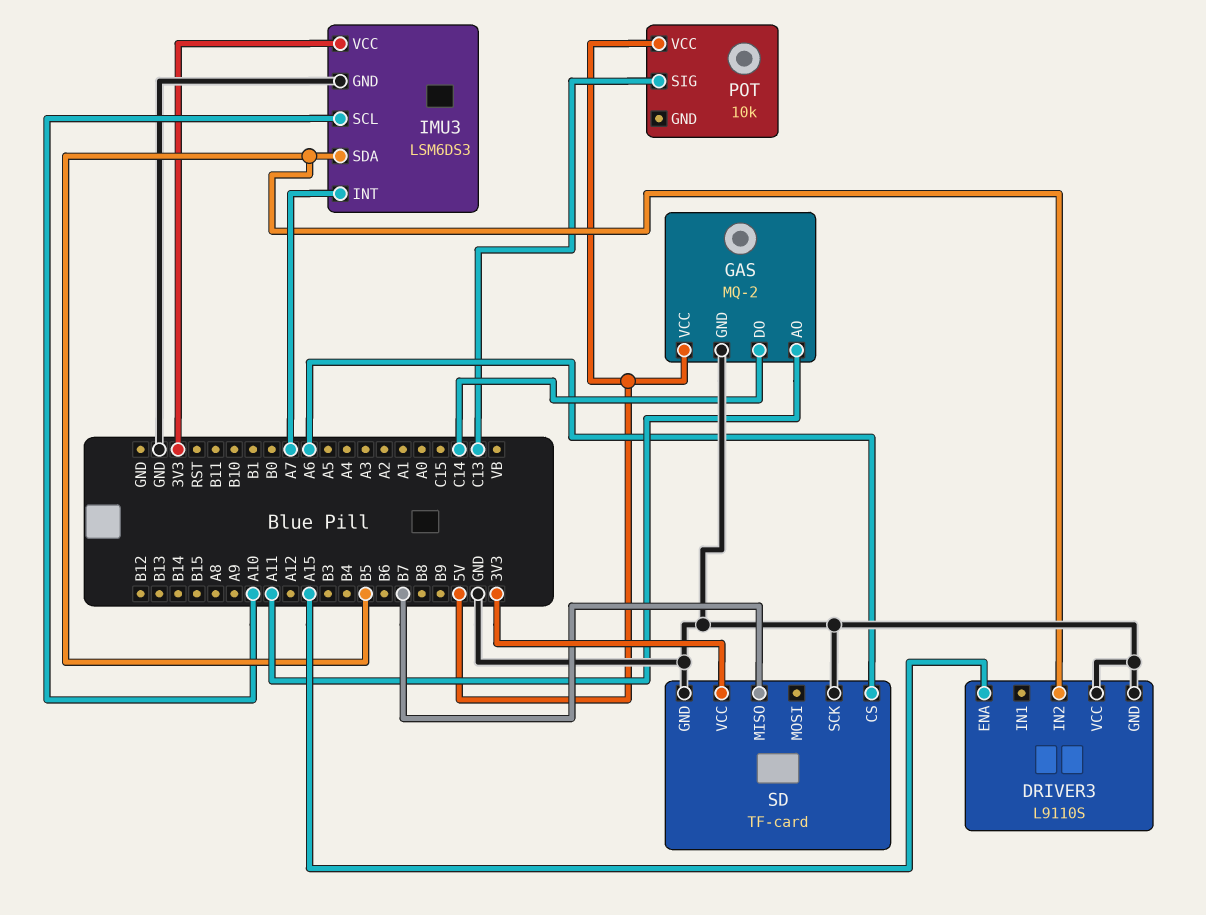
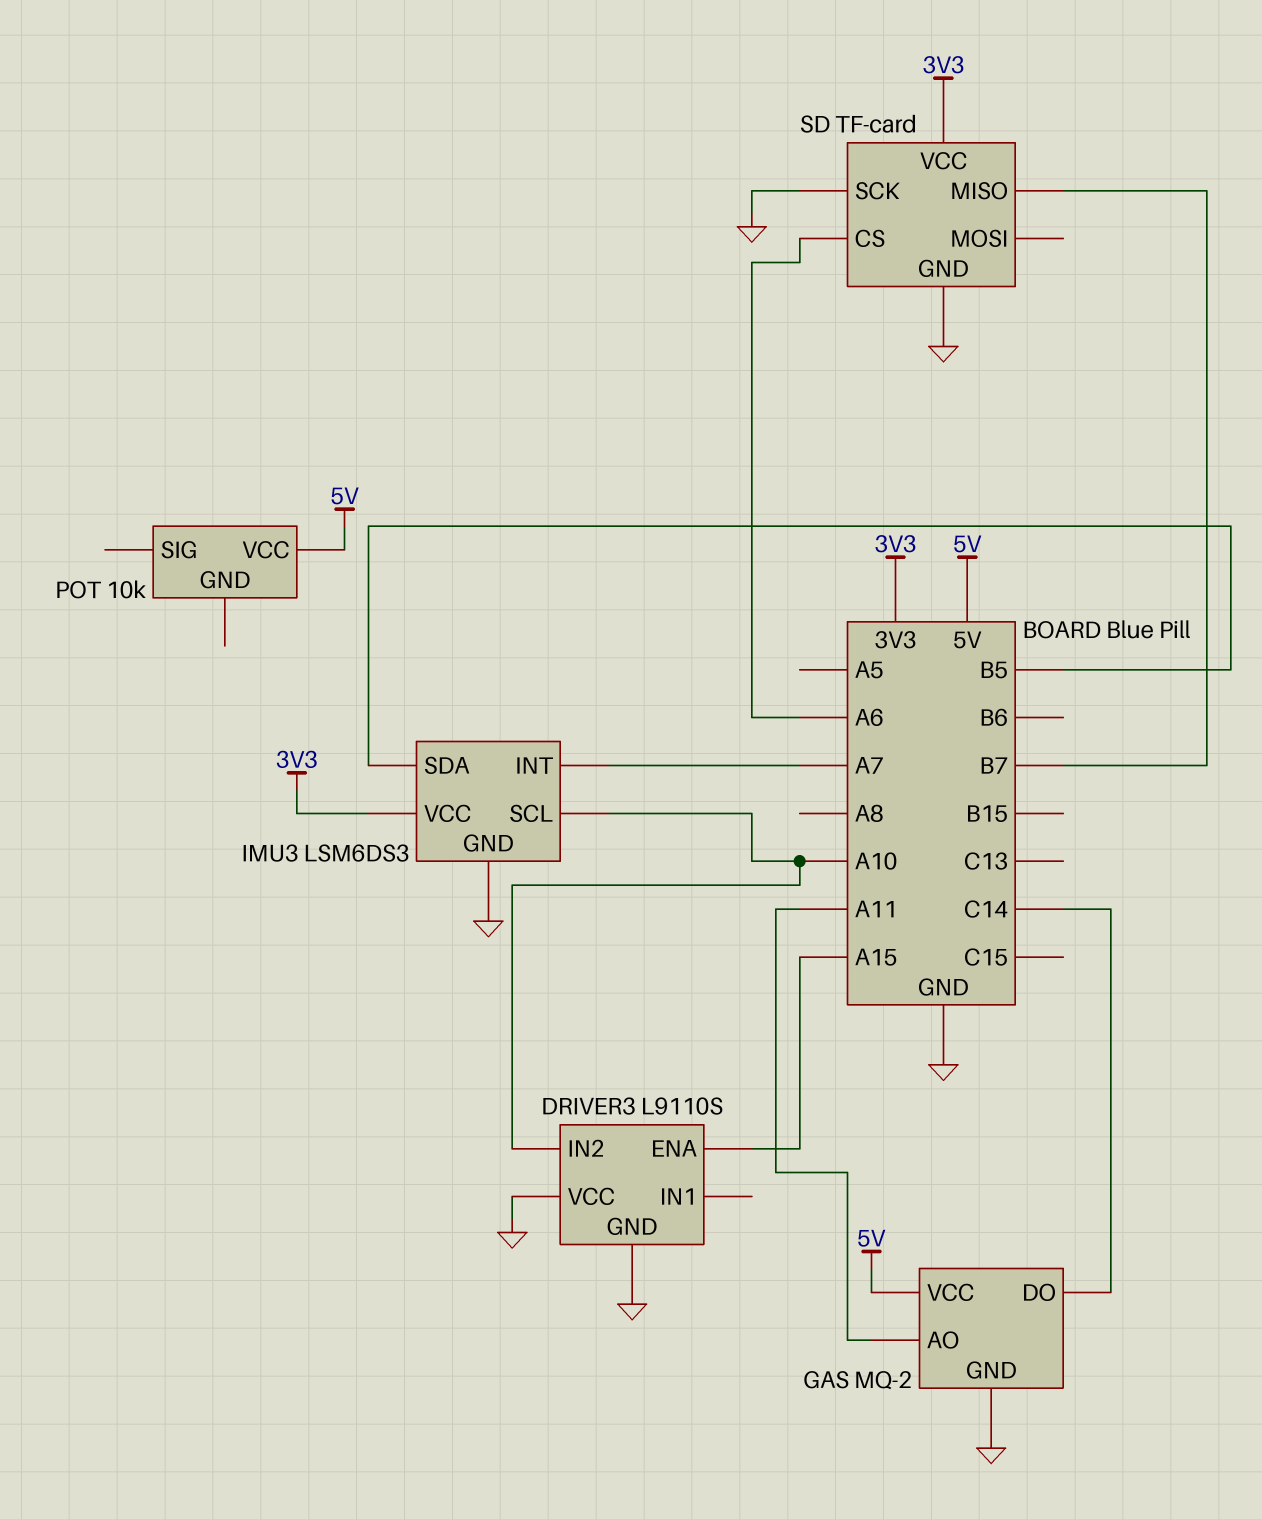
DRIVER3 pin IN2: B5 -> A10
POT pin SIG: C13 -> none

